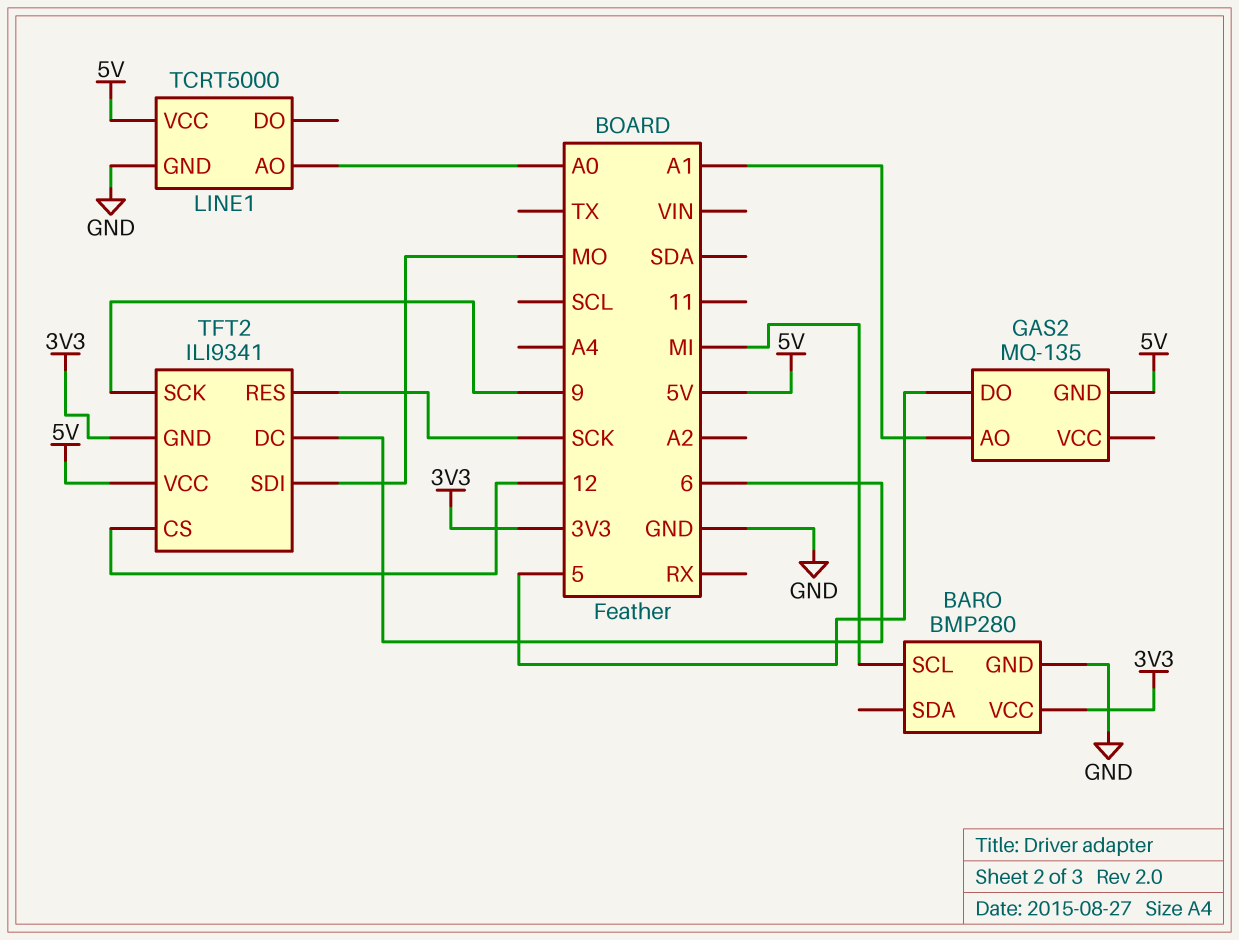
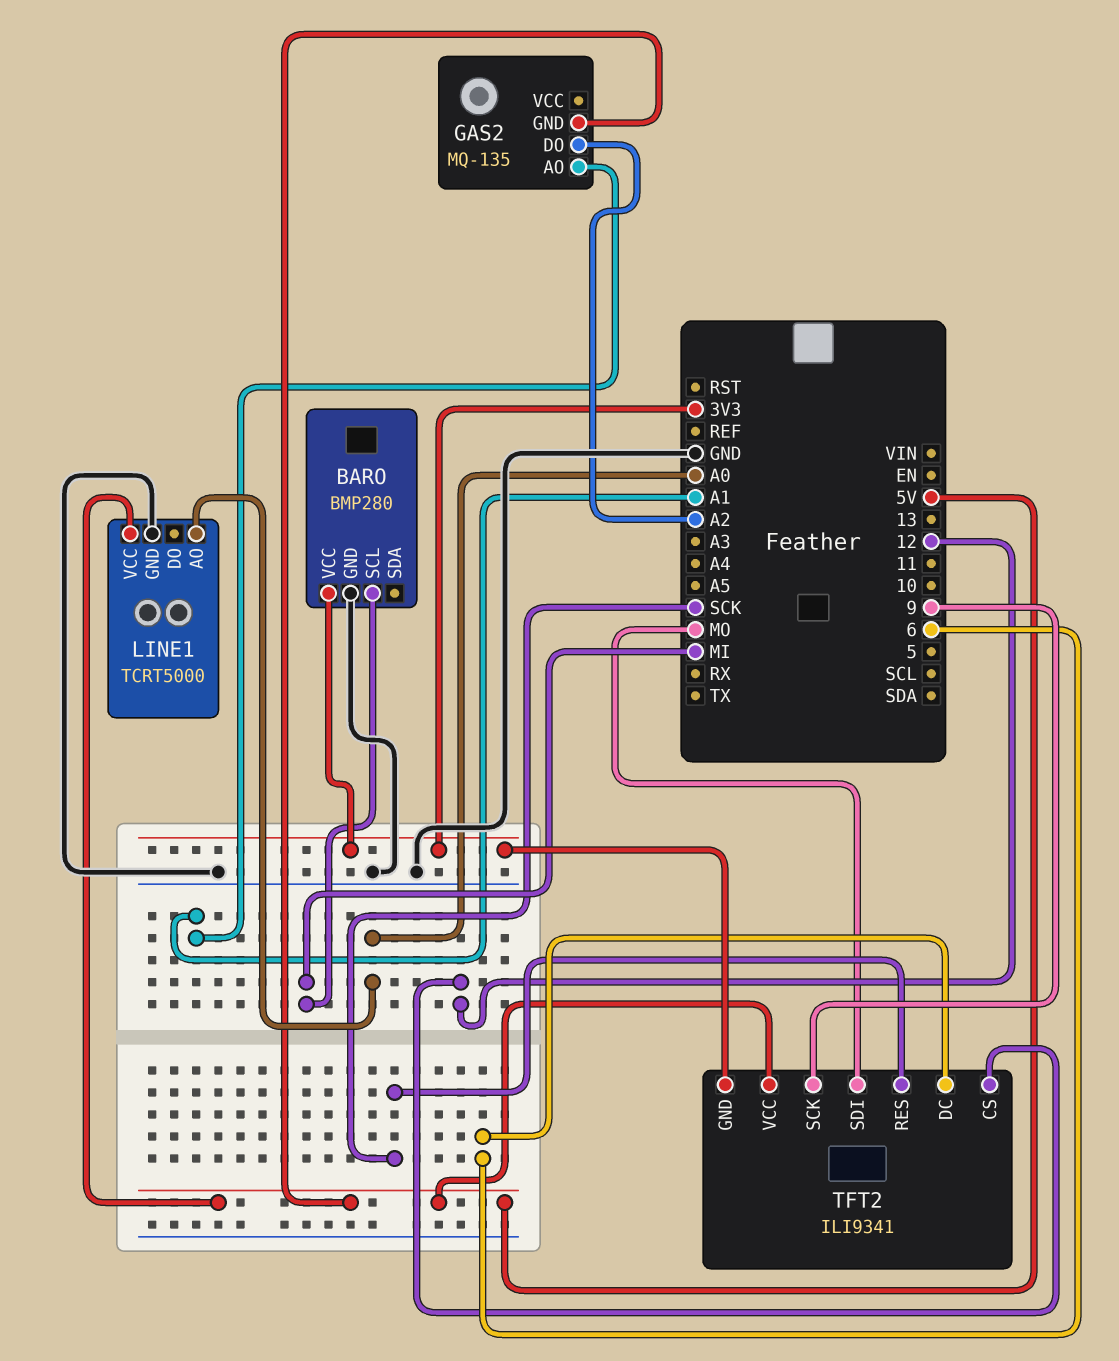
GAS2 pin DO: 5 -> A2

